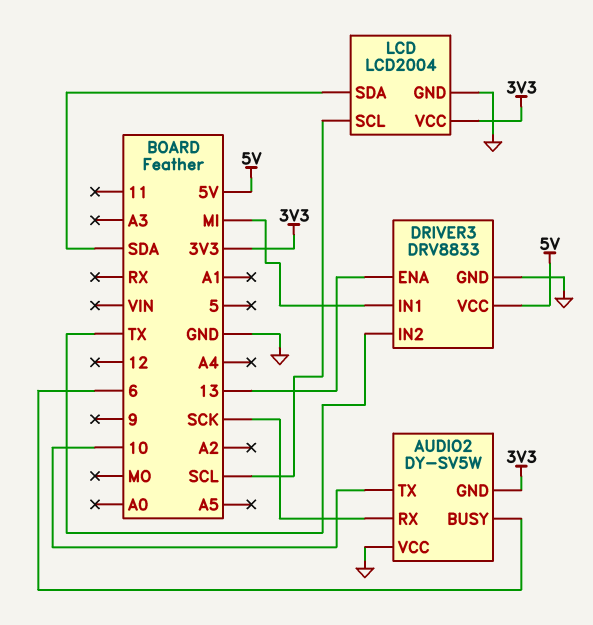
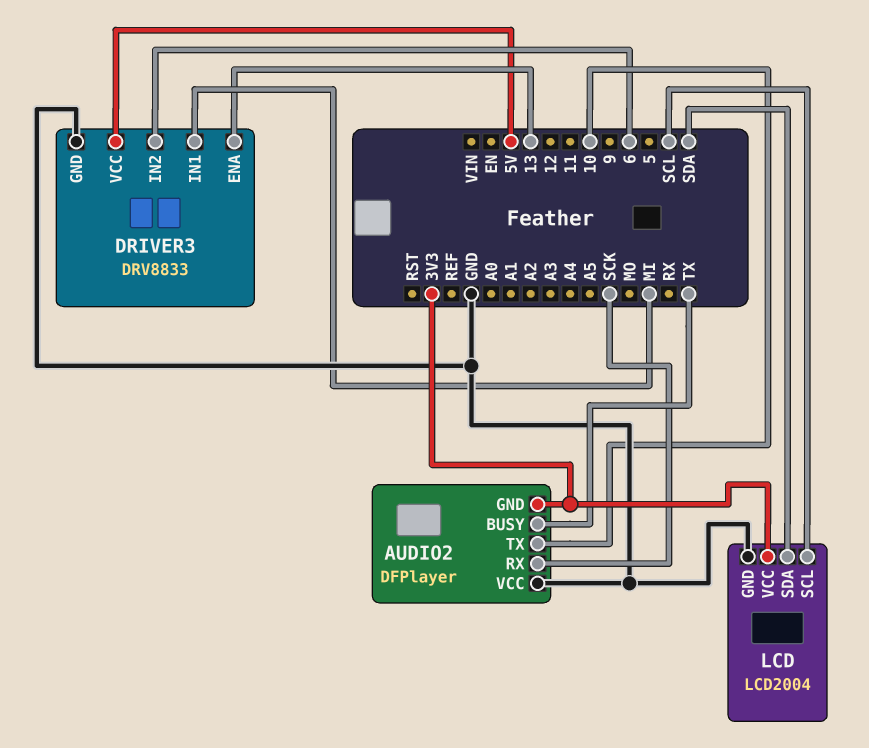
AUDIO2: DY-SV5W -> DFPlayer
AUDIO2 pin BUSY: 6 -> TX
DRIVER3 pin IN2: TX -> 6

